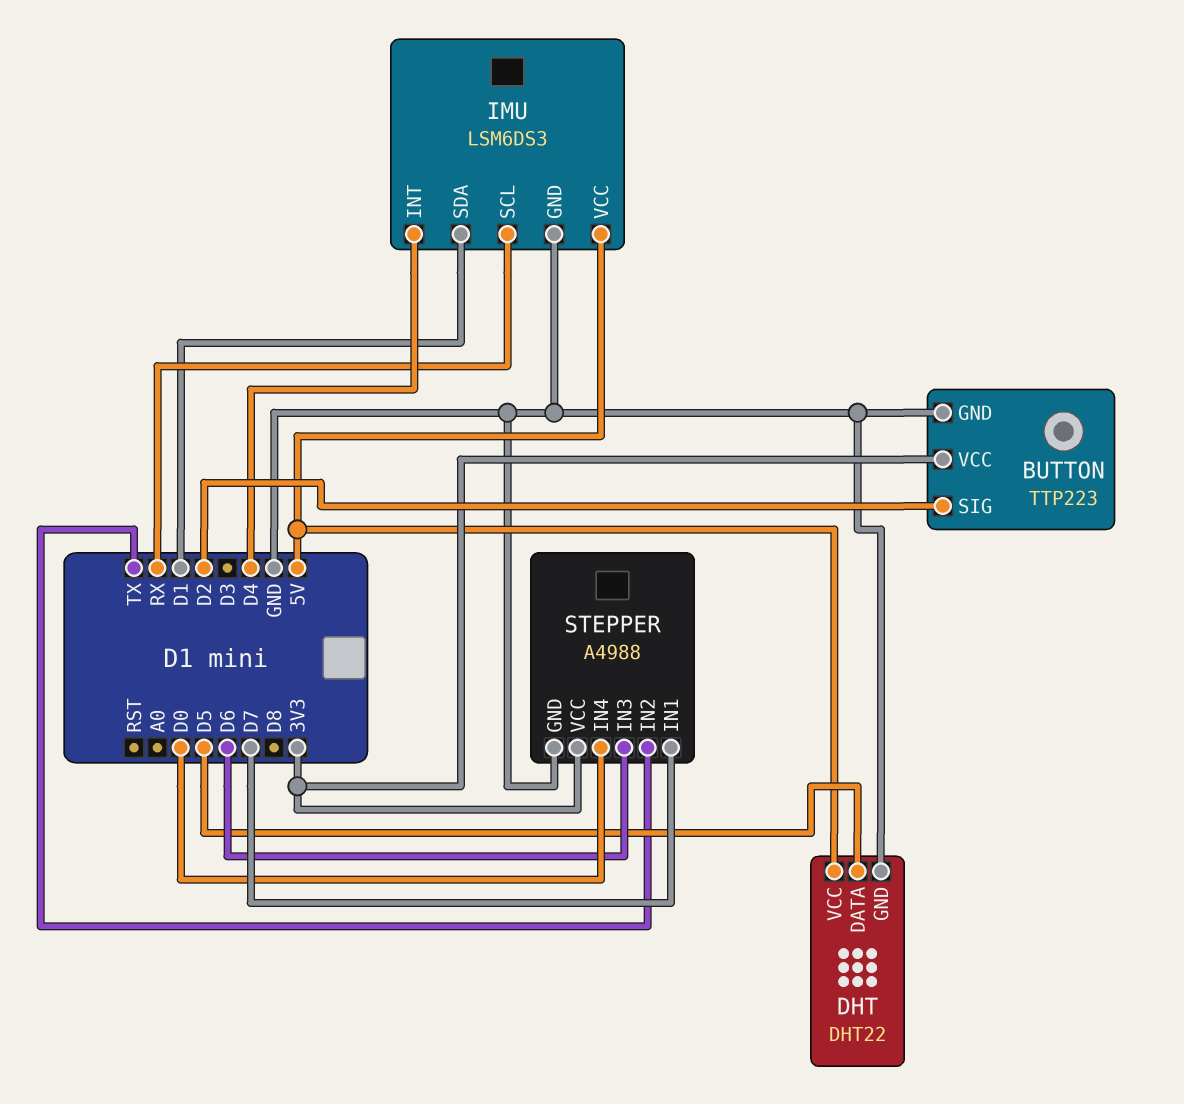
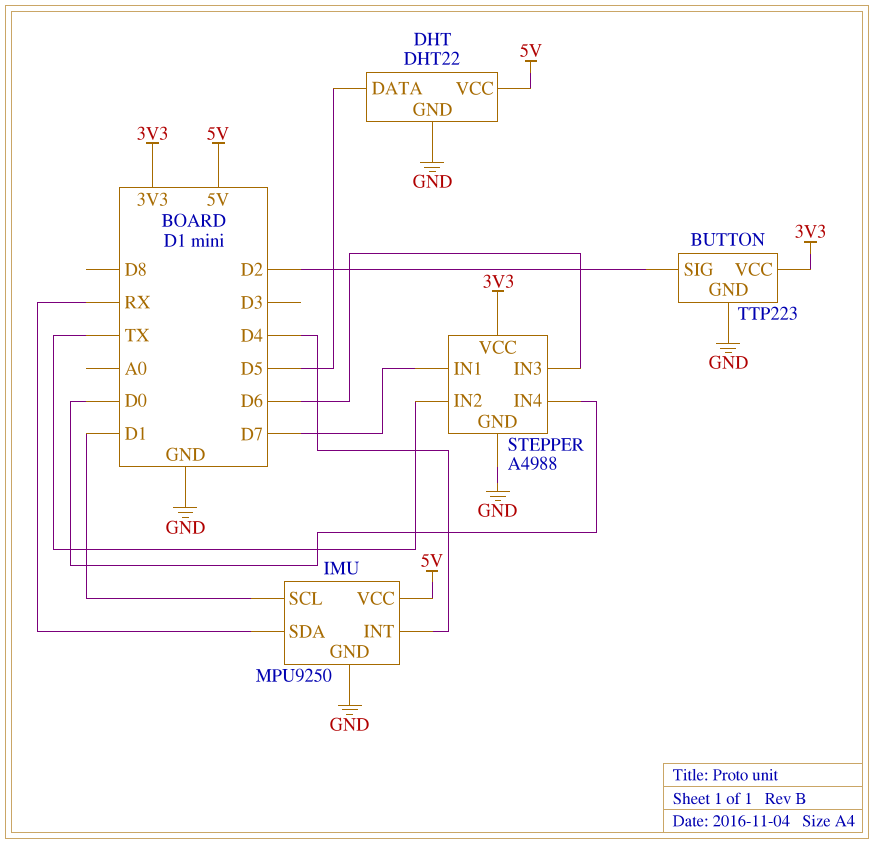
IMU: LSM6DS3 -> MPU9250
IMU pin SCL: RX -> D1
IMU pin SDA: D1 -> RX

